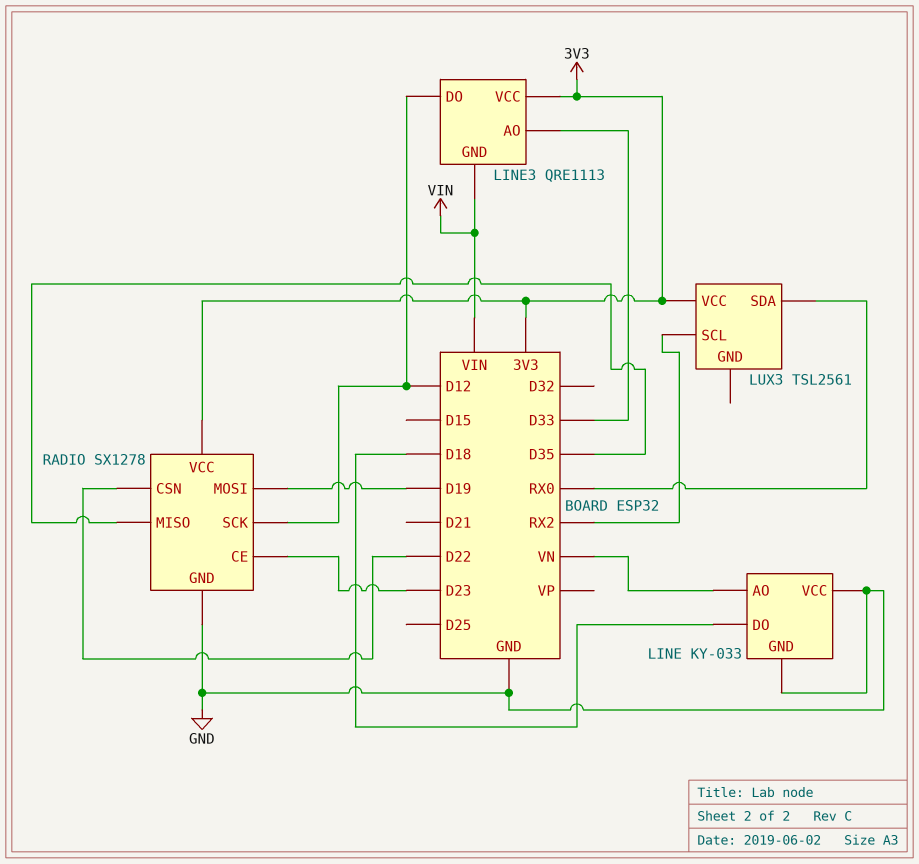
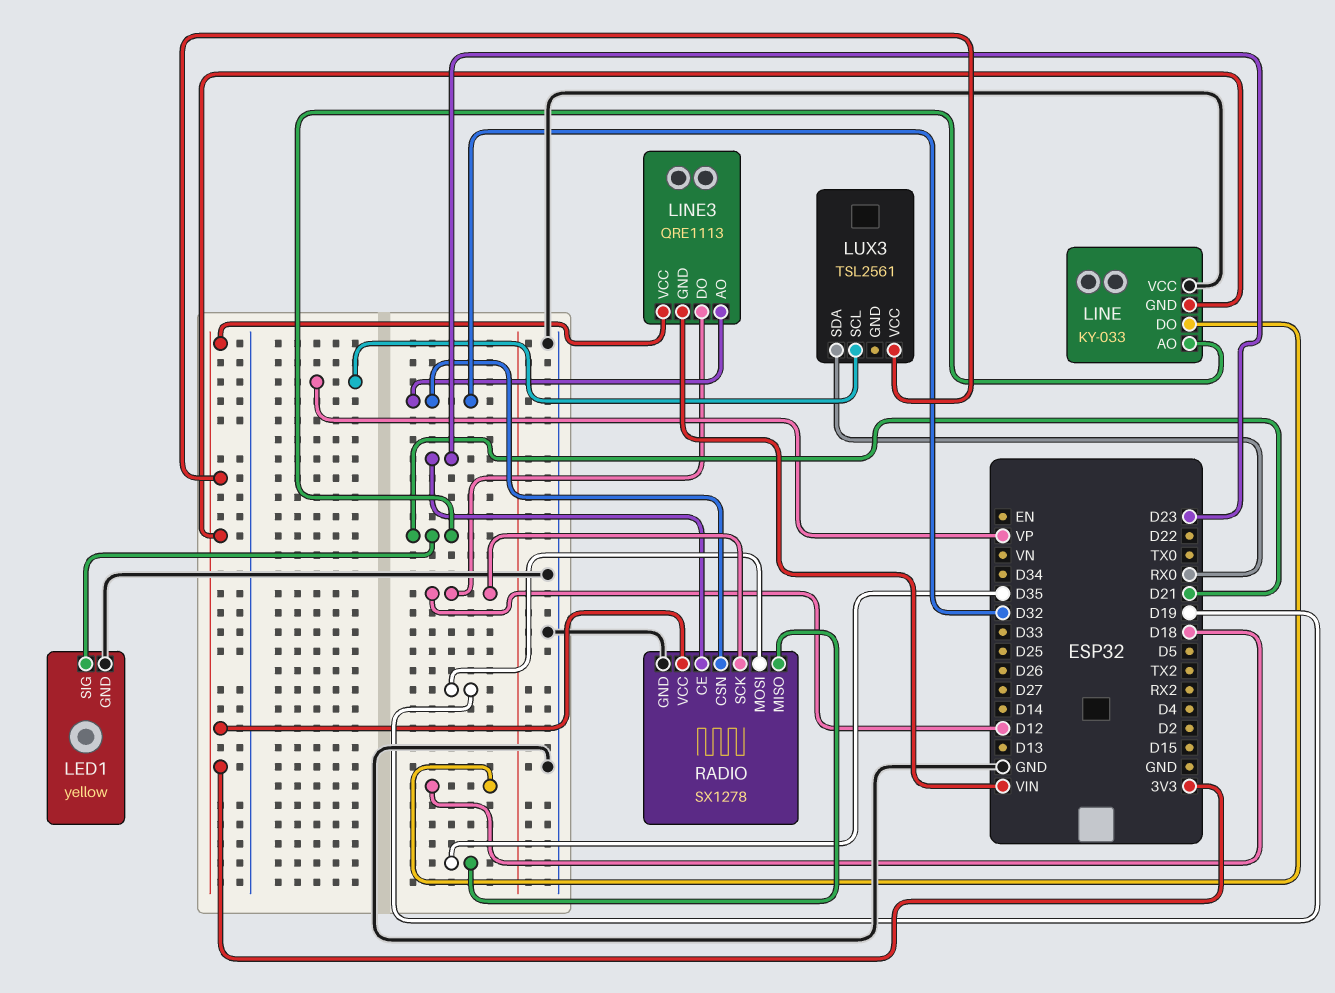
LED1: none -> yellow
LED1 pin GND: none -> GND
LED1 pin SIG: none -> D21
LINE pin AO: VN -> D21
LINE pin GND: GND -> 3V3
LINE3 pin AO: D33 -> D32
LUX3 pin SCL: RX2 -> VP
RADIO pin CSN: D22 -> D32

